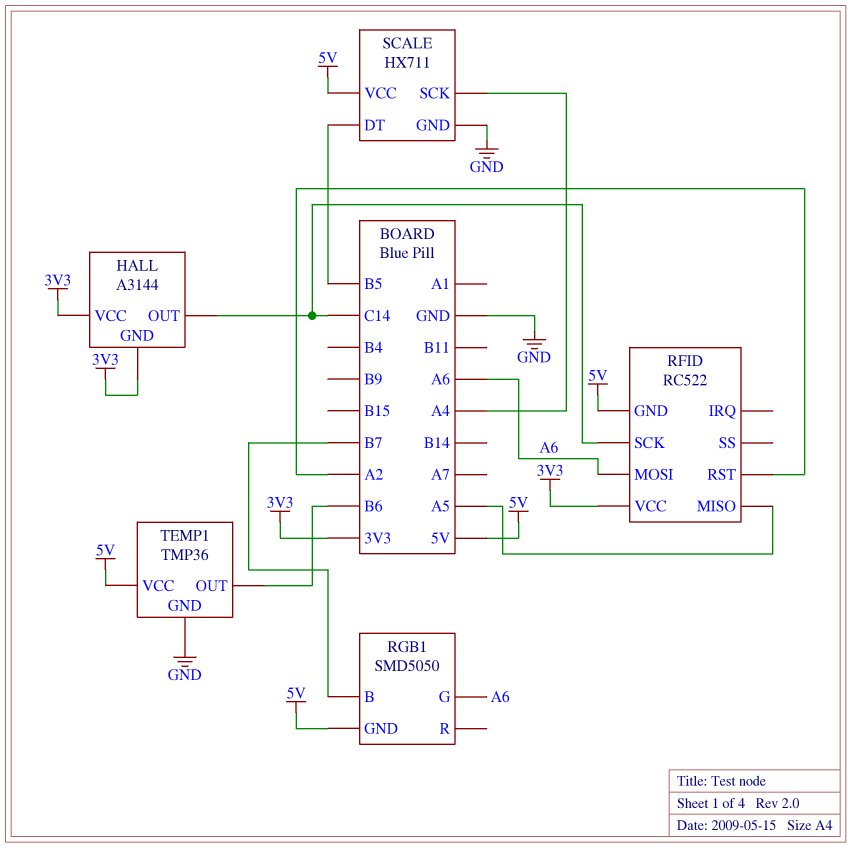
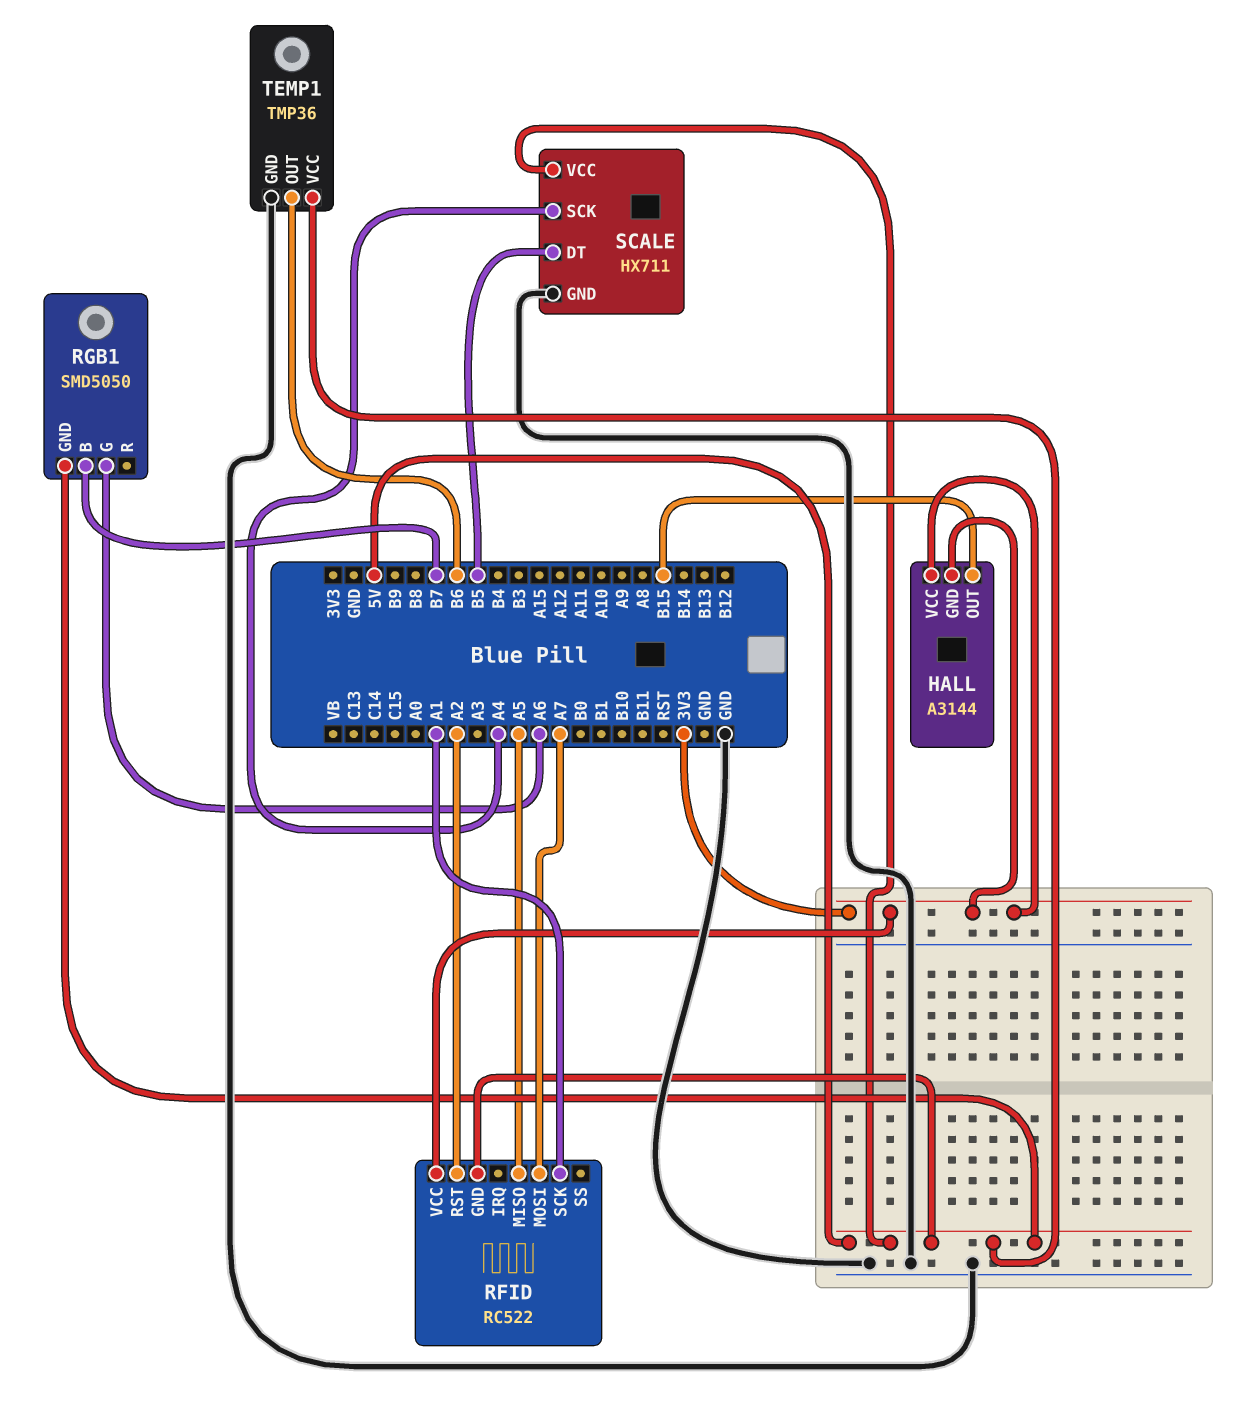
HALL pin OUT: C14 -> B15
RFID pin MOSI: A6 -> A7
RFID pin SCK: C14 -> A1

